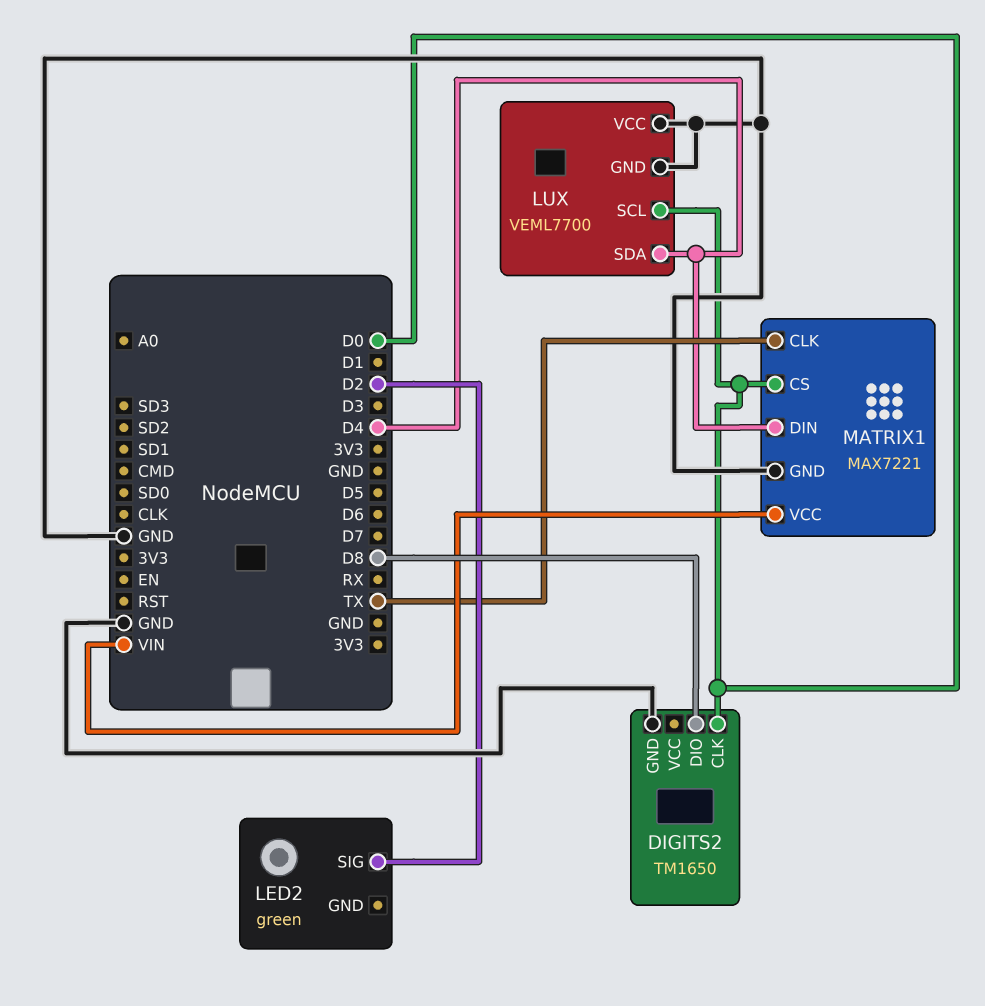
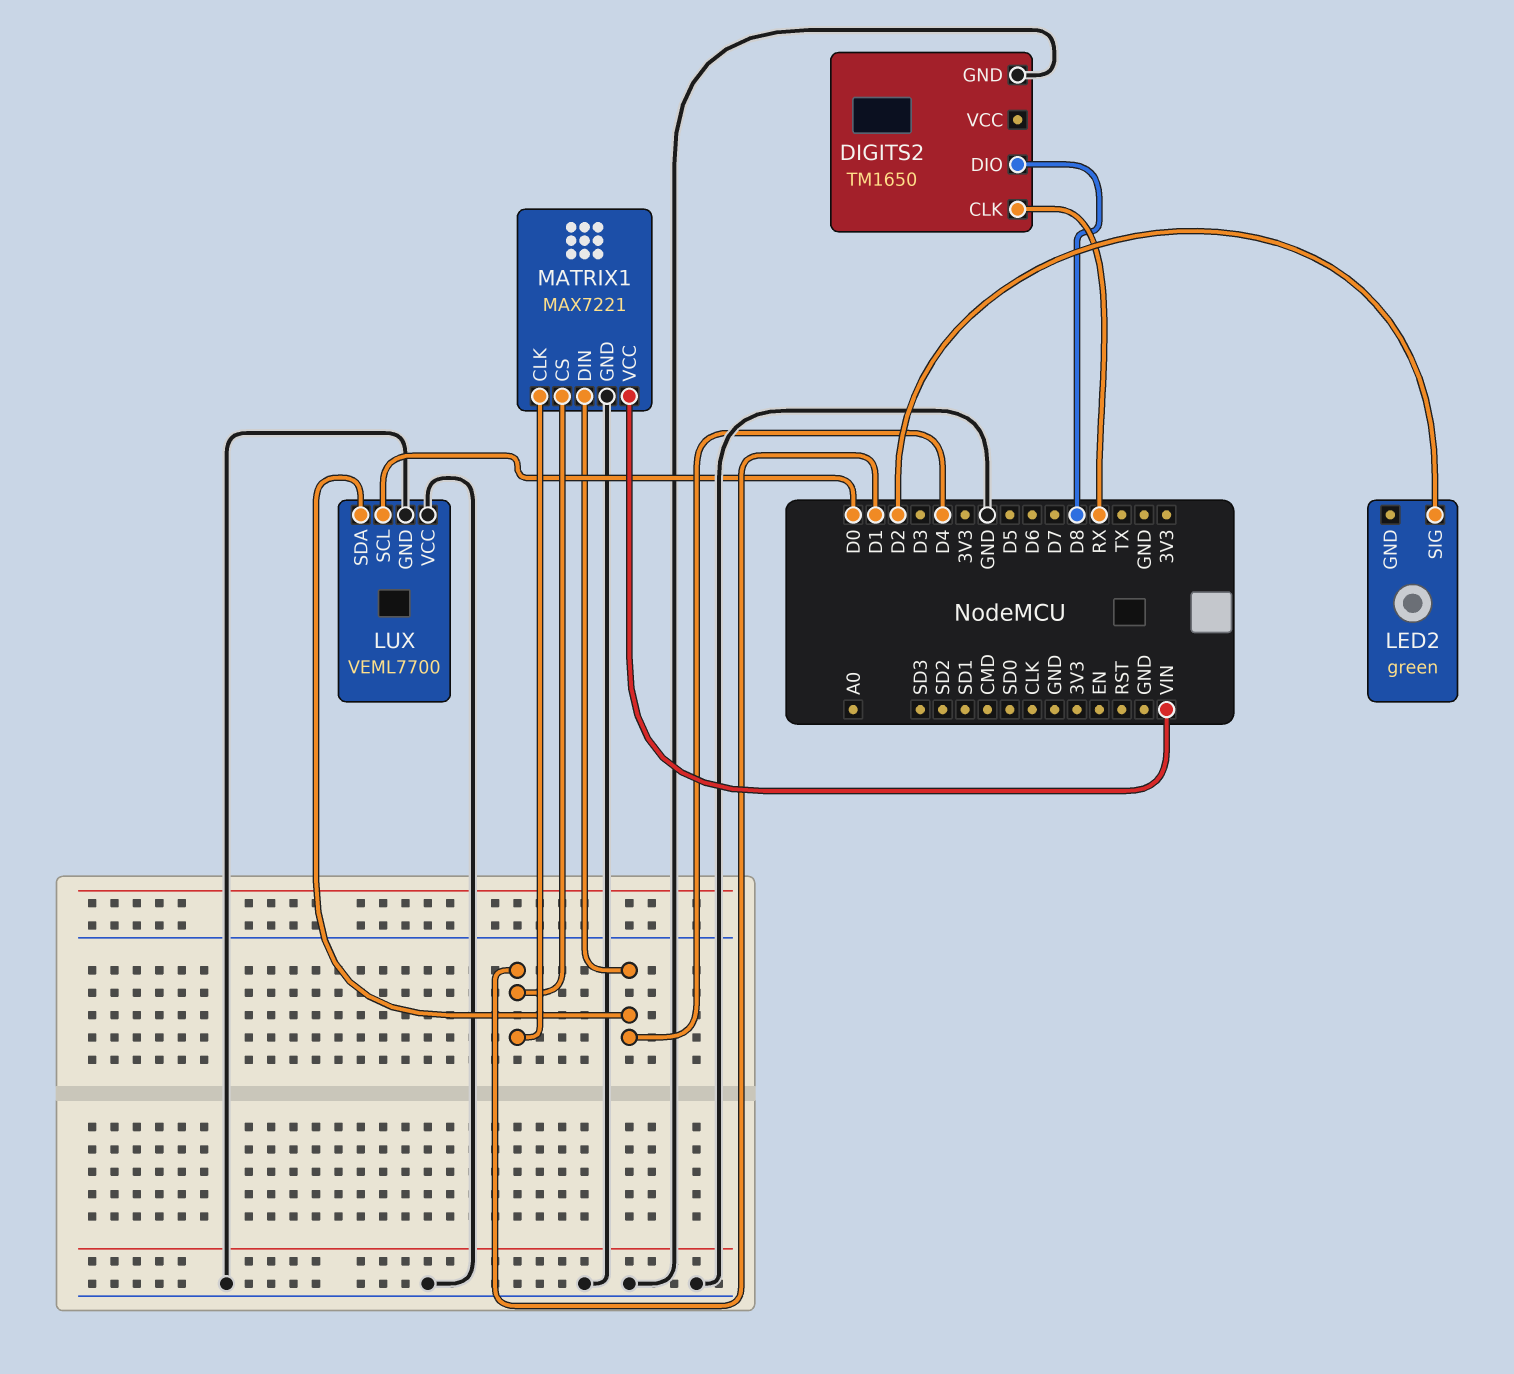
DIGITS2 pin CLK: D0 -> RX
MATRIX1 pin CLK: TX -> D1
MATRIX1 pin CS: D0 -> D1

